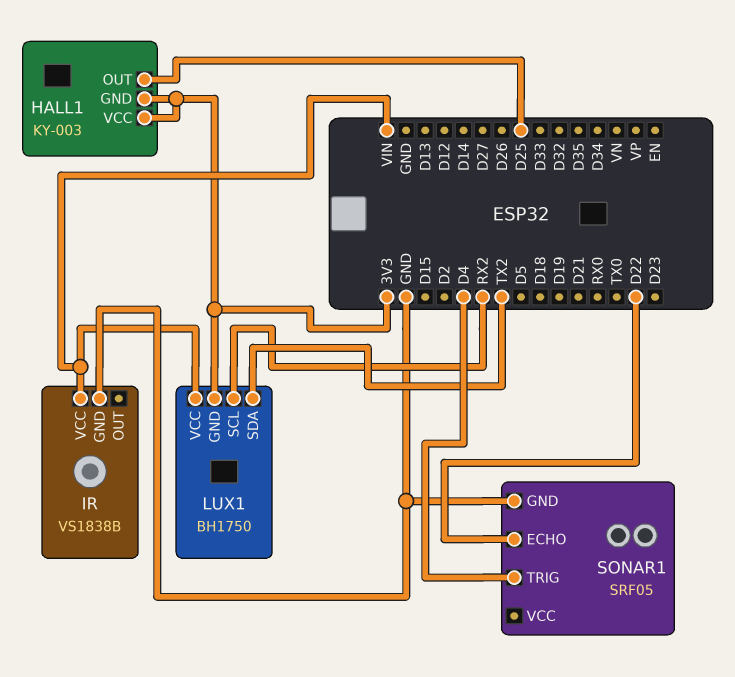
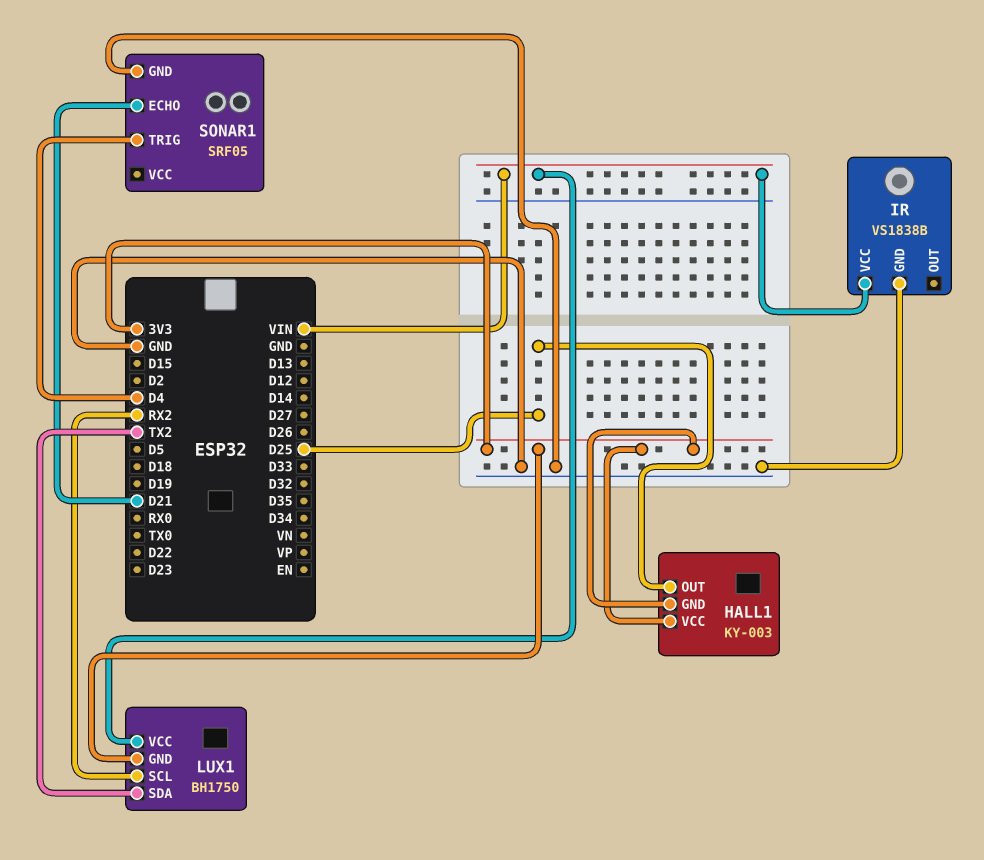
SONAR1 pin ECHO: D22 -> D21

